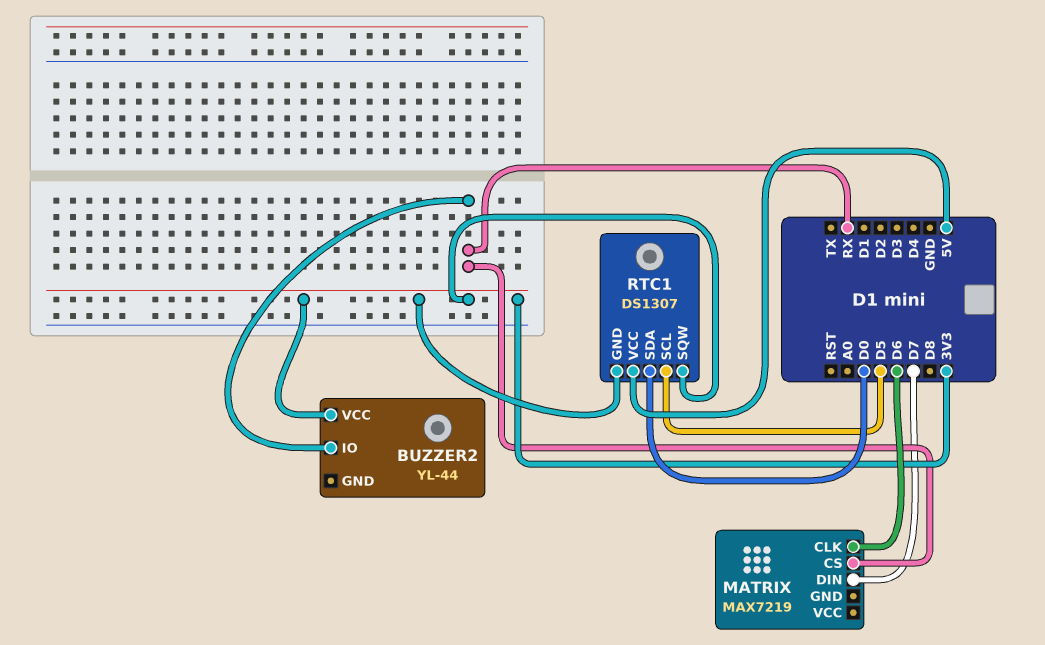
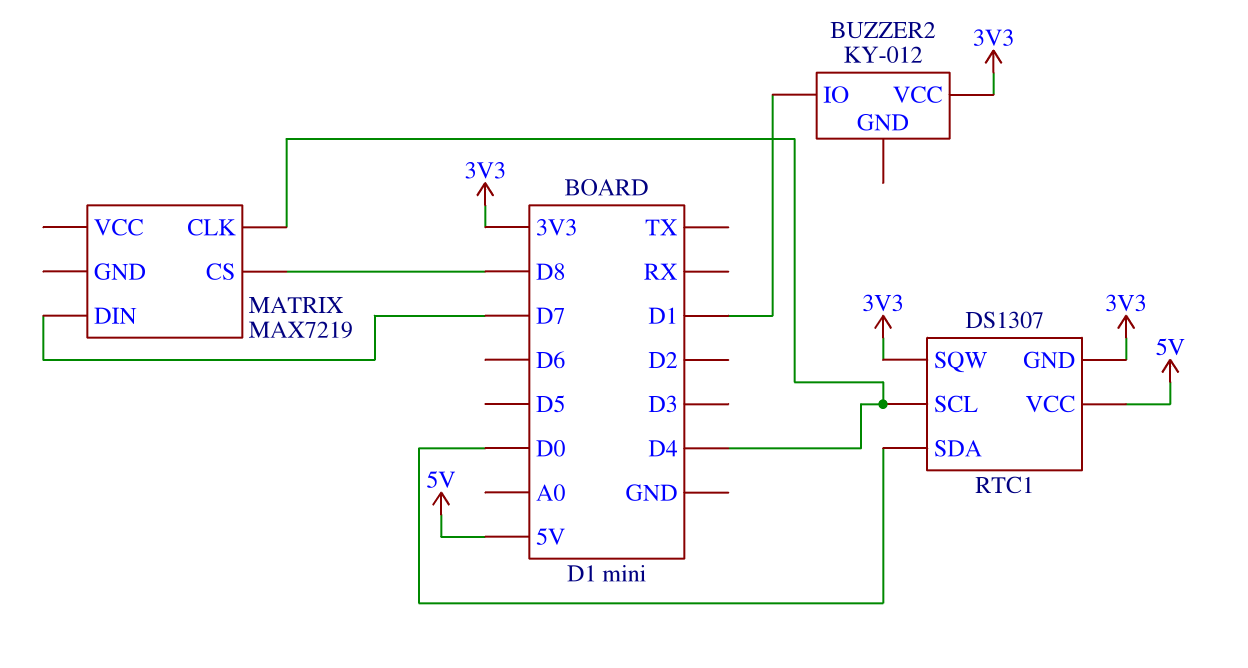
BUZZER2: YL-44 -> KY-012
BUZZER2 pin IO: RX -> D1
MATRIX pin CLK: D6 -> D4
MATRIX pin CS: RX -> D8
RTC1 pin SCL: D5 -> D4

